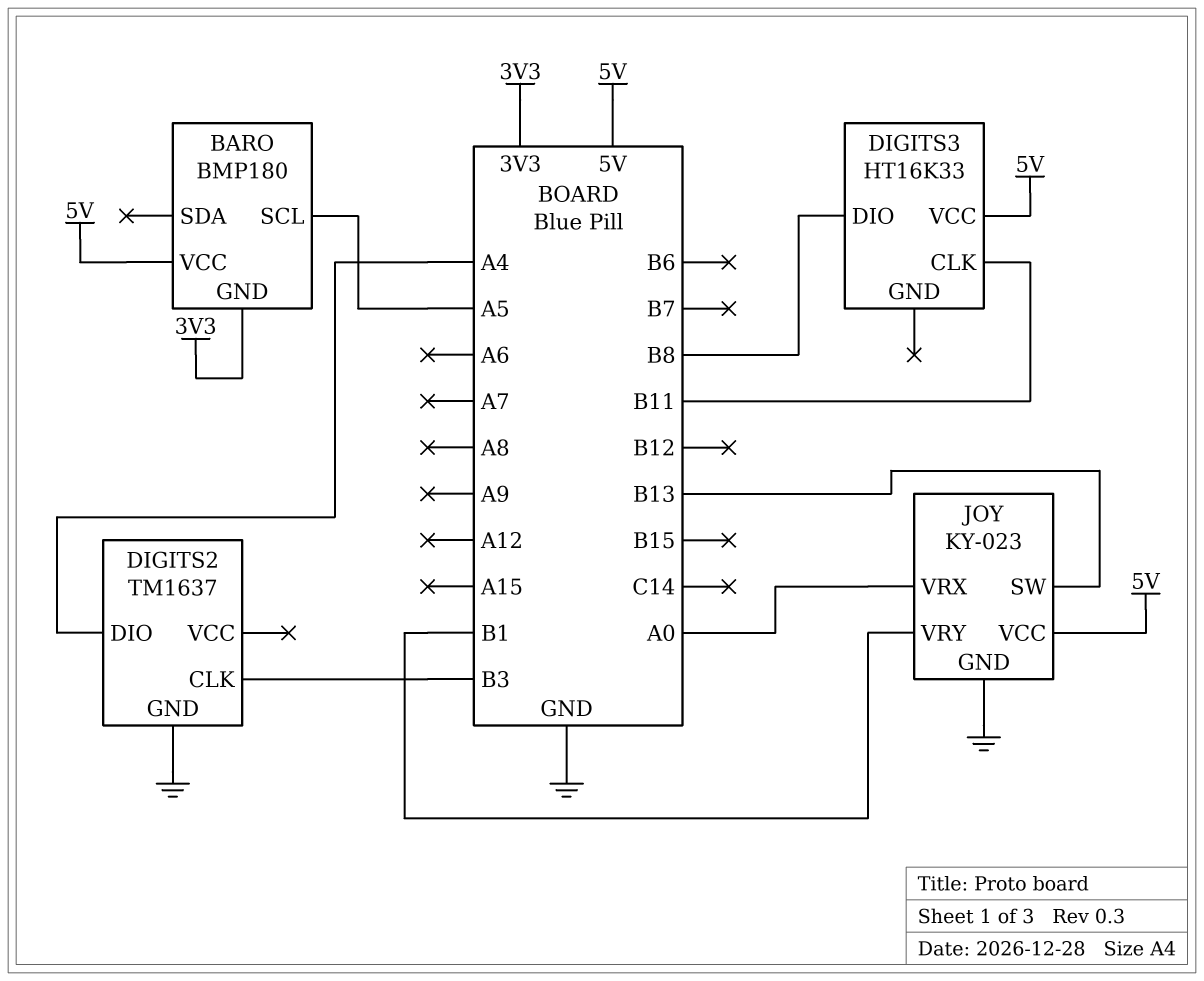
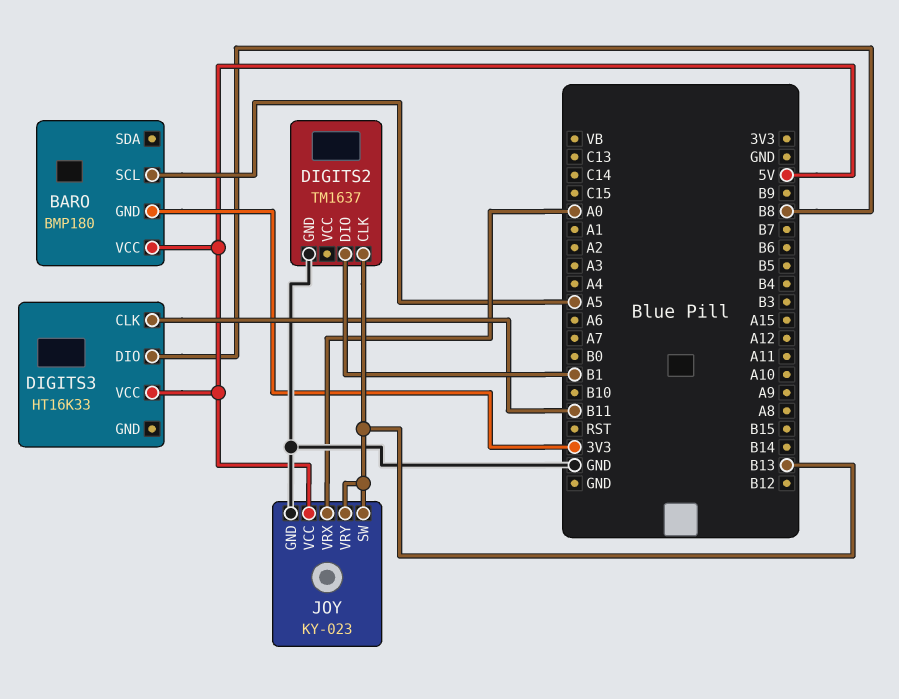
DIGITS2 pin CLK: B3 -> B13
DIGITS2 pin DIO: A4 -> B1
JOY pin VRY: B1 -> B13

